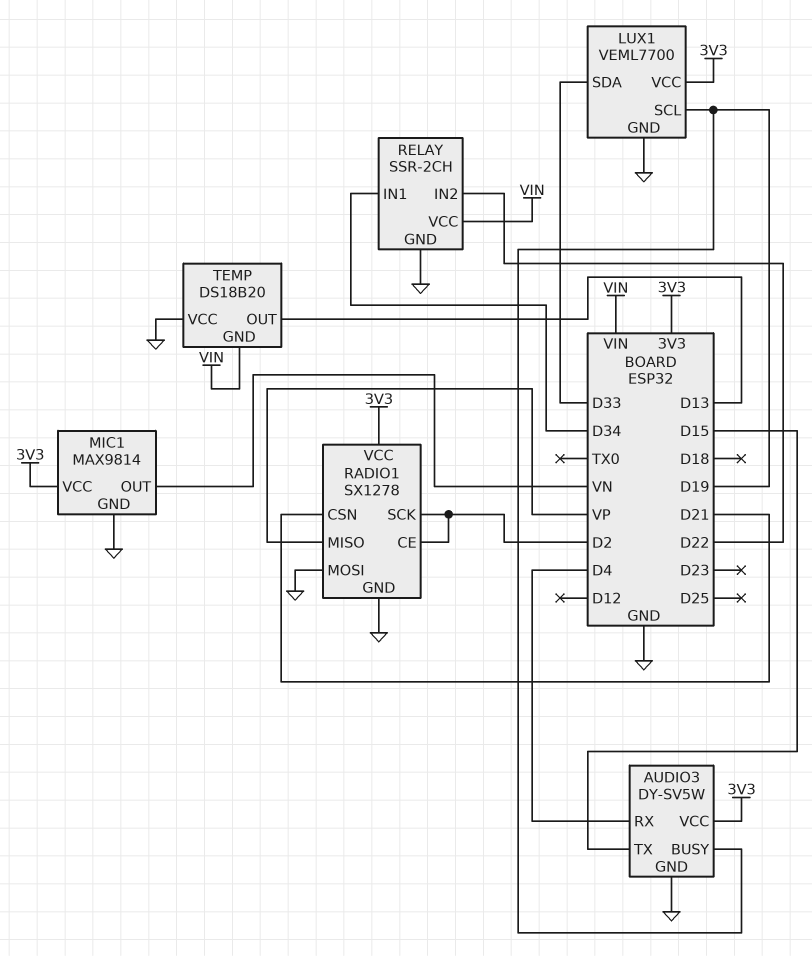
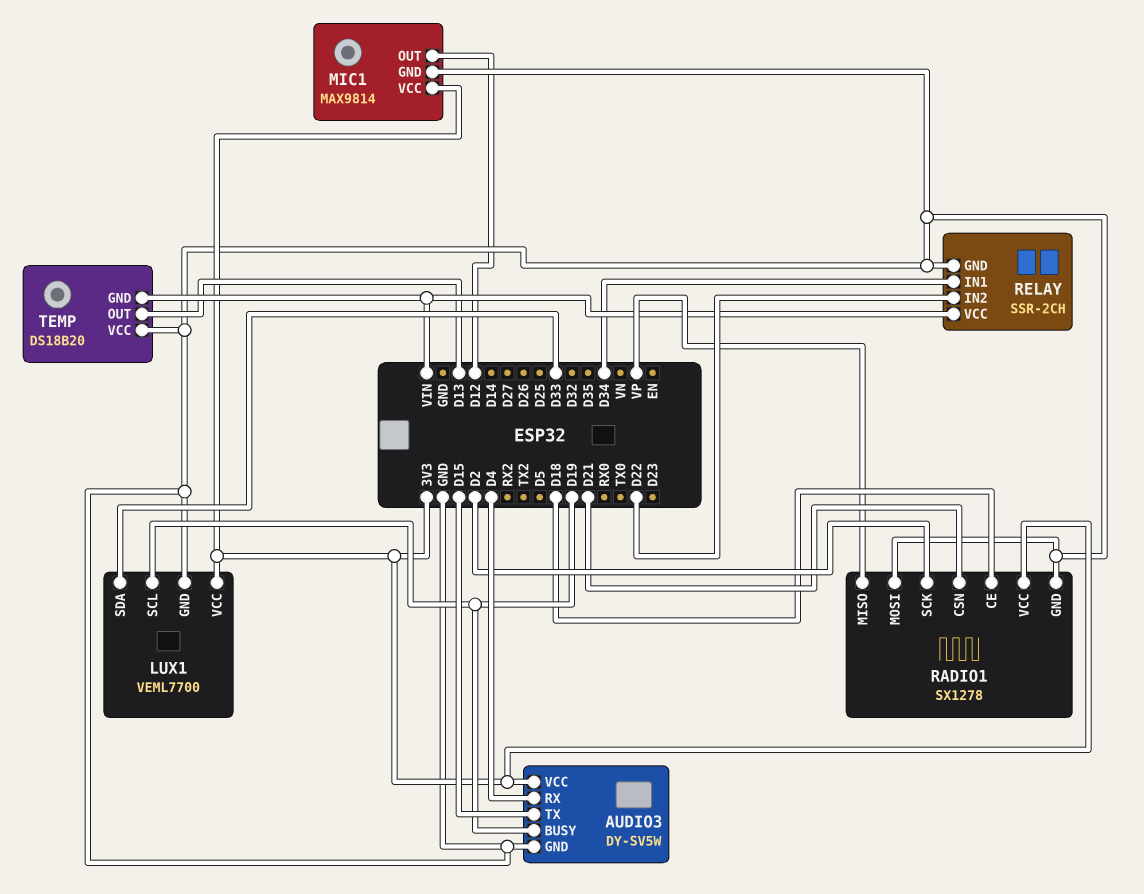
MIC1 pin OUT: VN -> D12
RADIO1 pin CE: D2 -> D18

